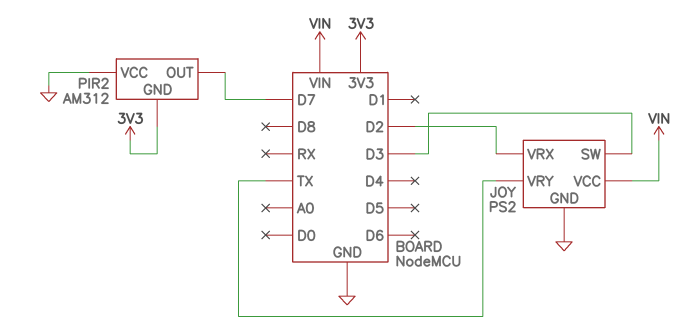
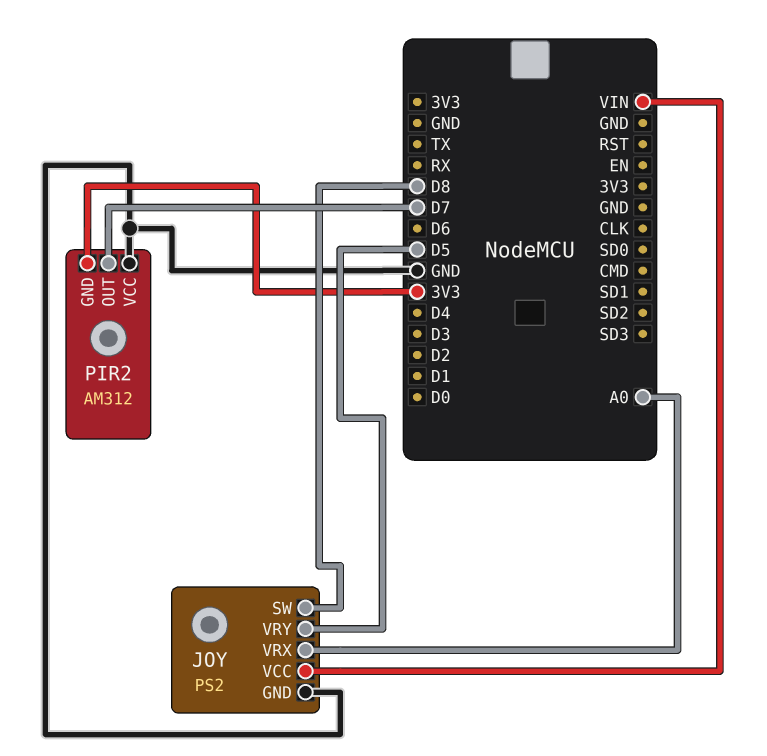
JOY pin SW: D3 -> D8
JOY pin VRX: D2 -> A0
JOY pin VRY: TX -> D5

